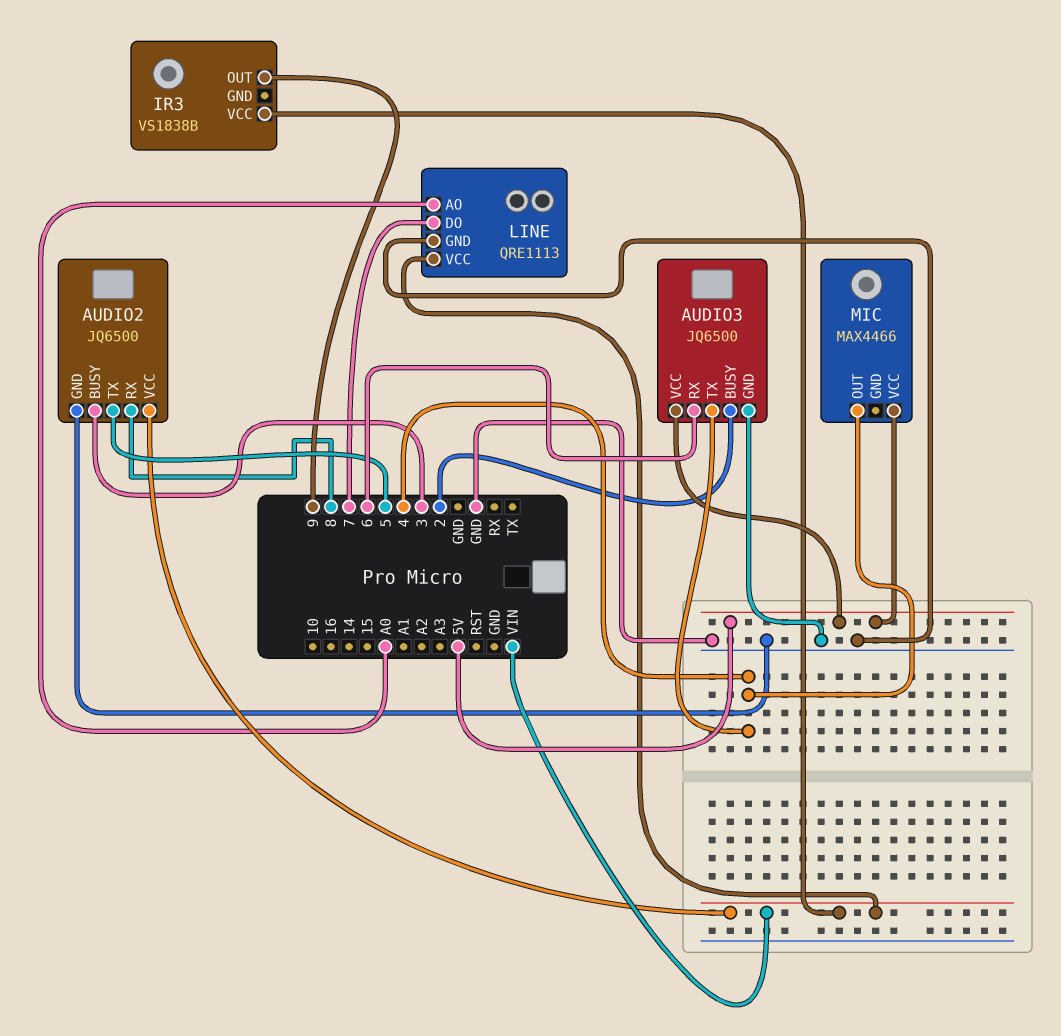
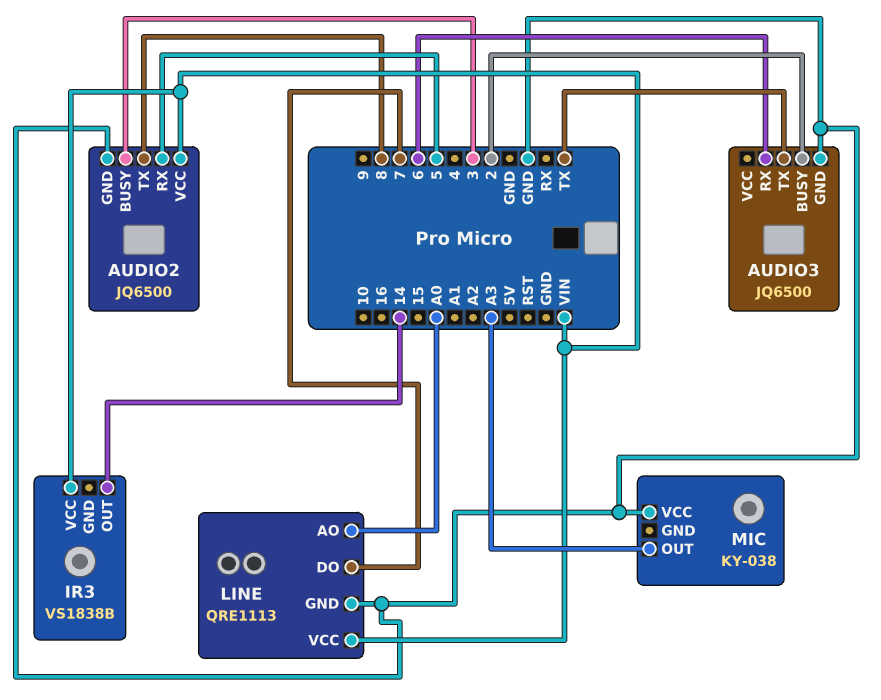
AUDIO2 pin RX: 8 -> 5
AUDIO2 pin TX: 5 -> 8
AUDIO3 pin TX: 4 -> TX
AUDIO3 pin VCC: 5V -> none
IR3 pin OUT: 9 -> 14
MIC: MAX4466 -> KY-038
MIC pin OUT: 4 -> A3
MIC pin VCC: 5V -> GND

